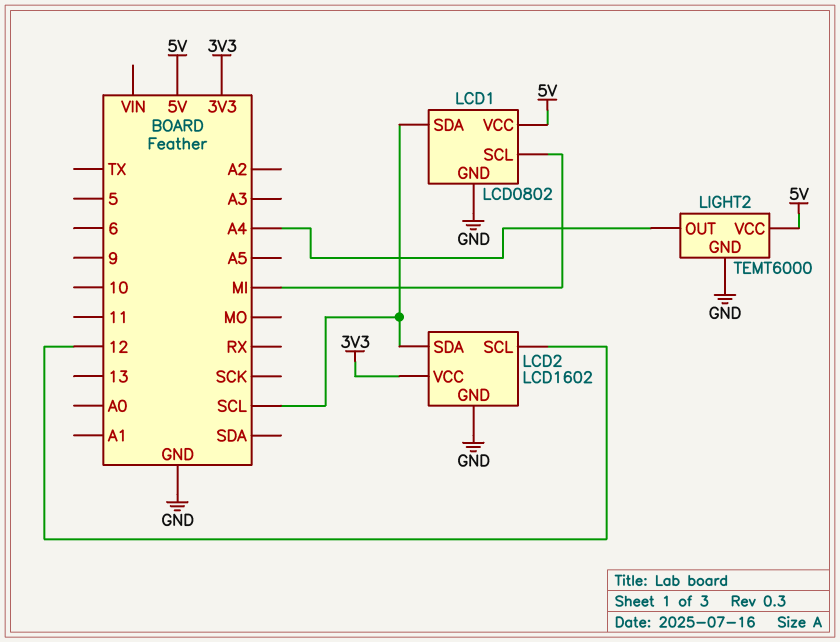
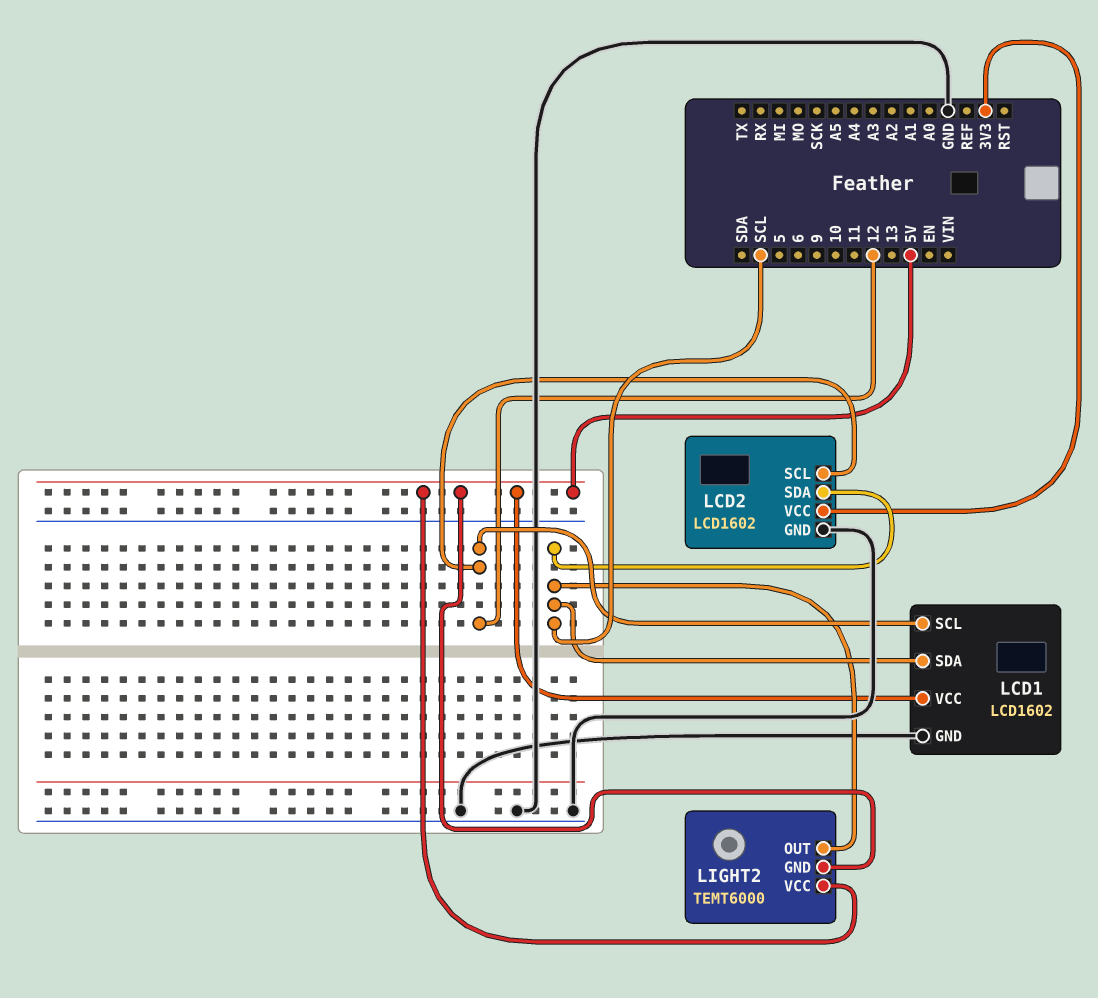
LCD1: LCD0802 -> LCD1602
LCD1 pin SCL: MI -> 12
LIGHT2 pin GND: GND -> 5V
LIGHT2 pin OUT: A4 -> SCL

